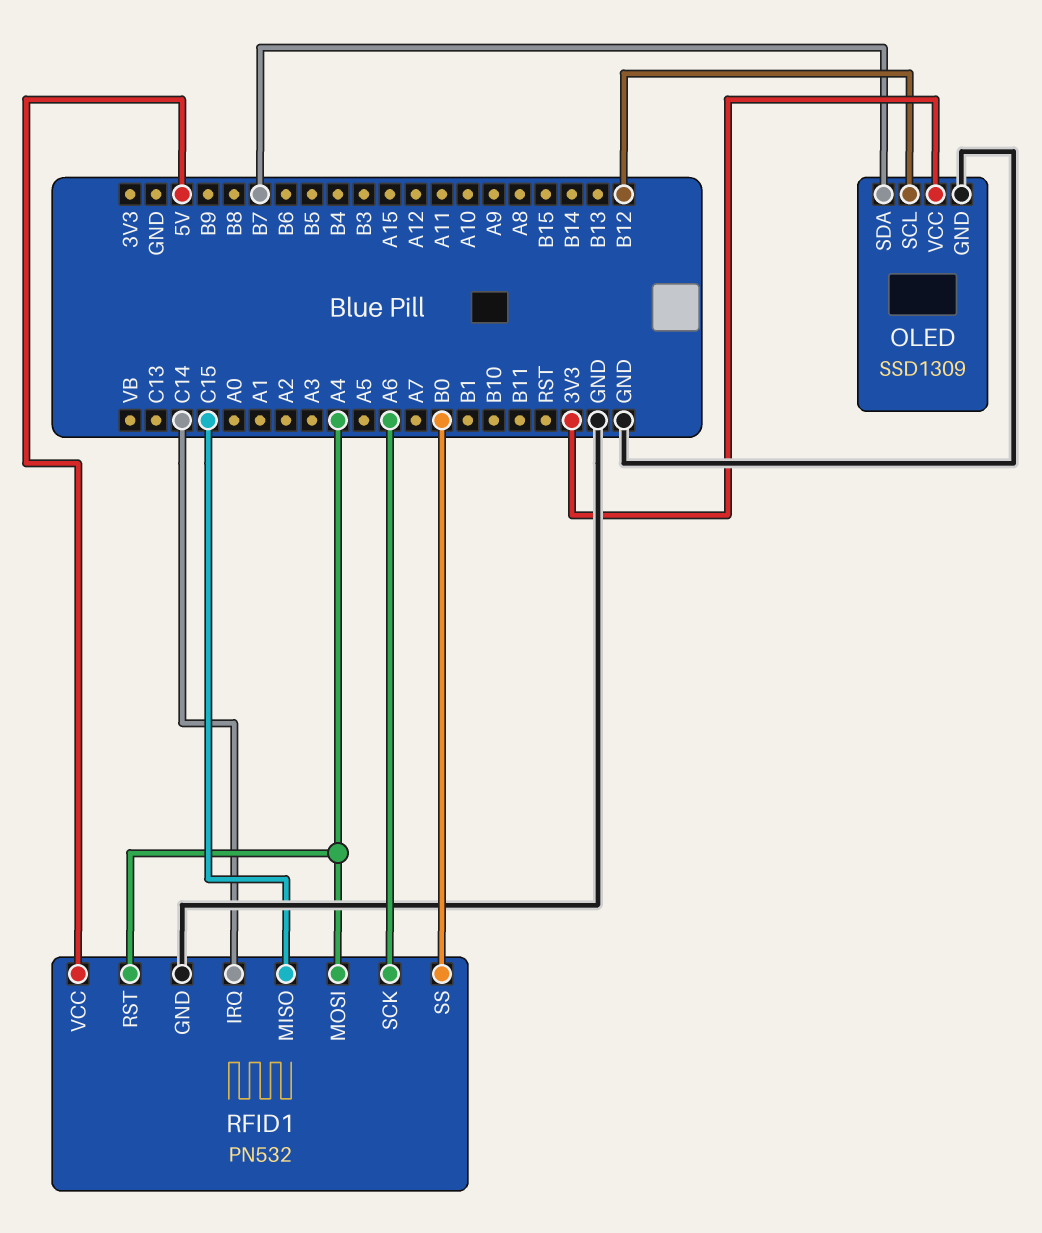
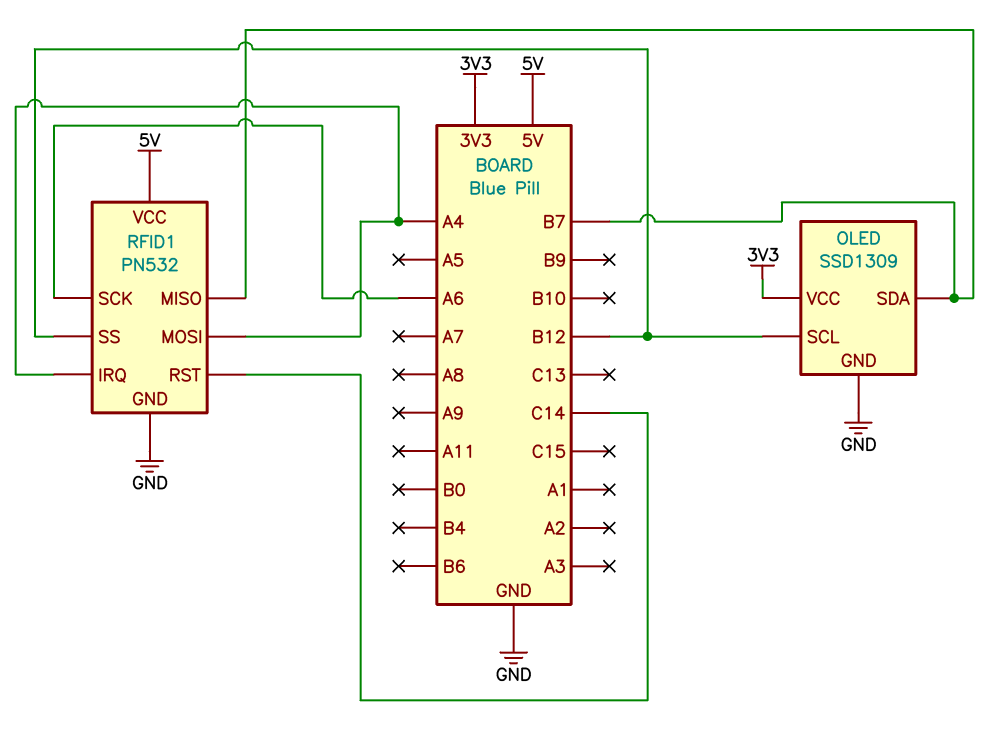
RFID1 pin IRQ: C14 -> A4
RFID1 pin MISO: C15 -> B7
RFID1 pin RST: A4 -> C14
RFID1 pin SS: B0 -> B12

